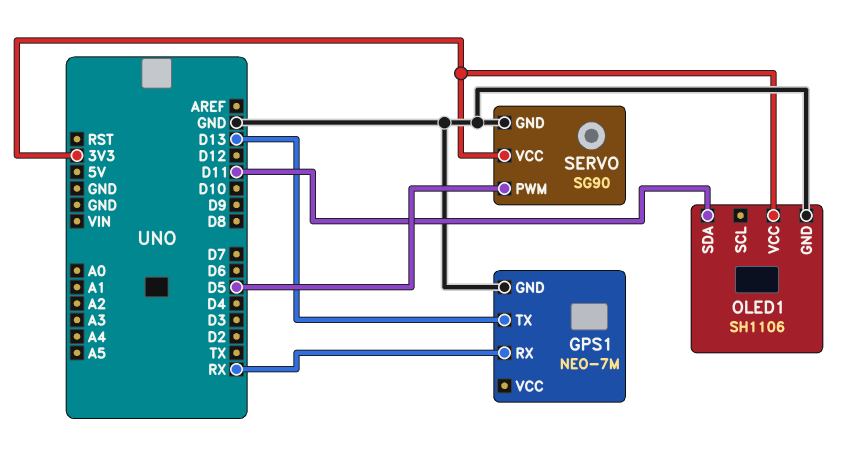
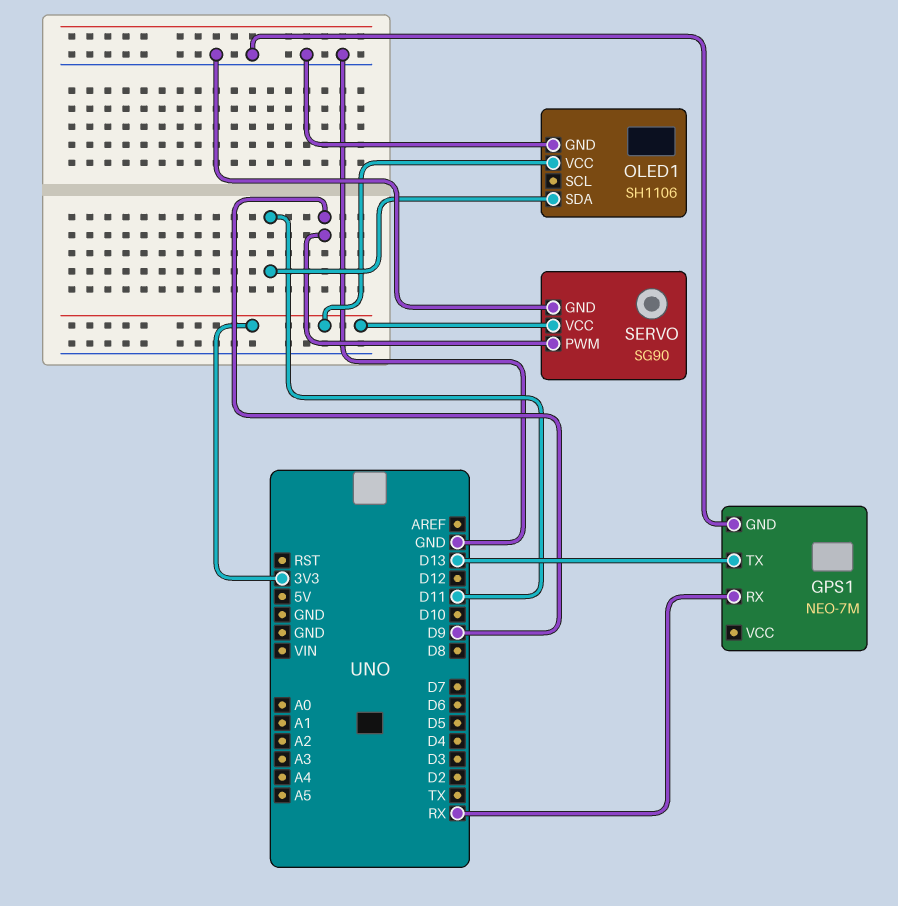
SERVO pin PWM: D5 -> D9

